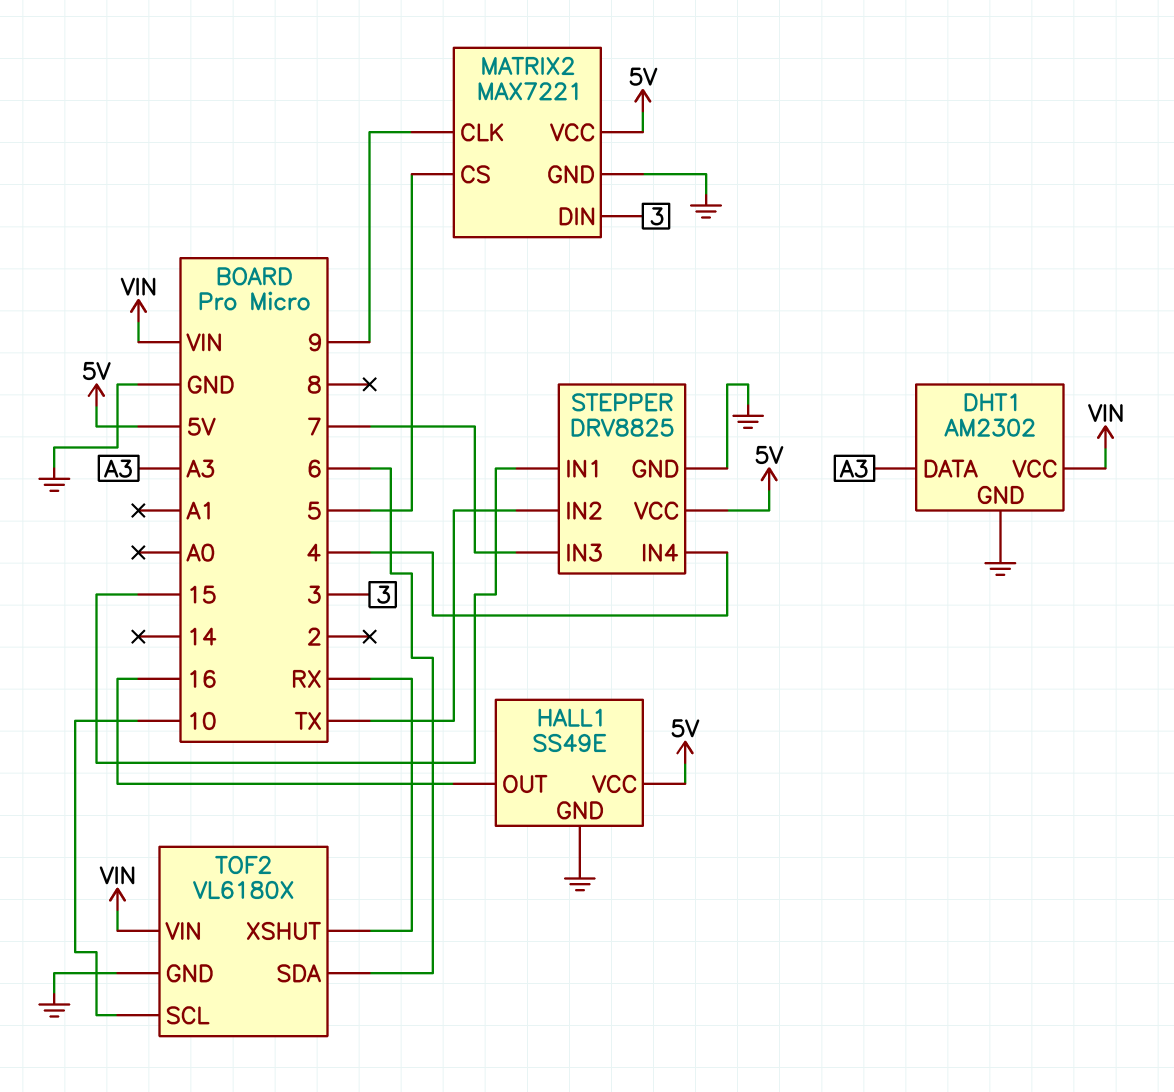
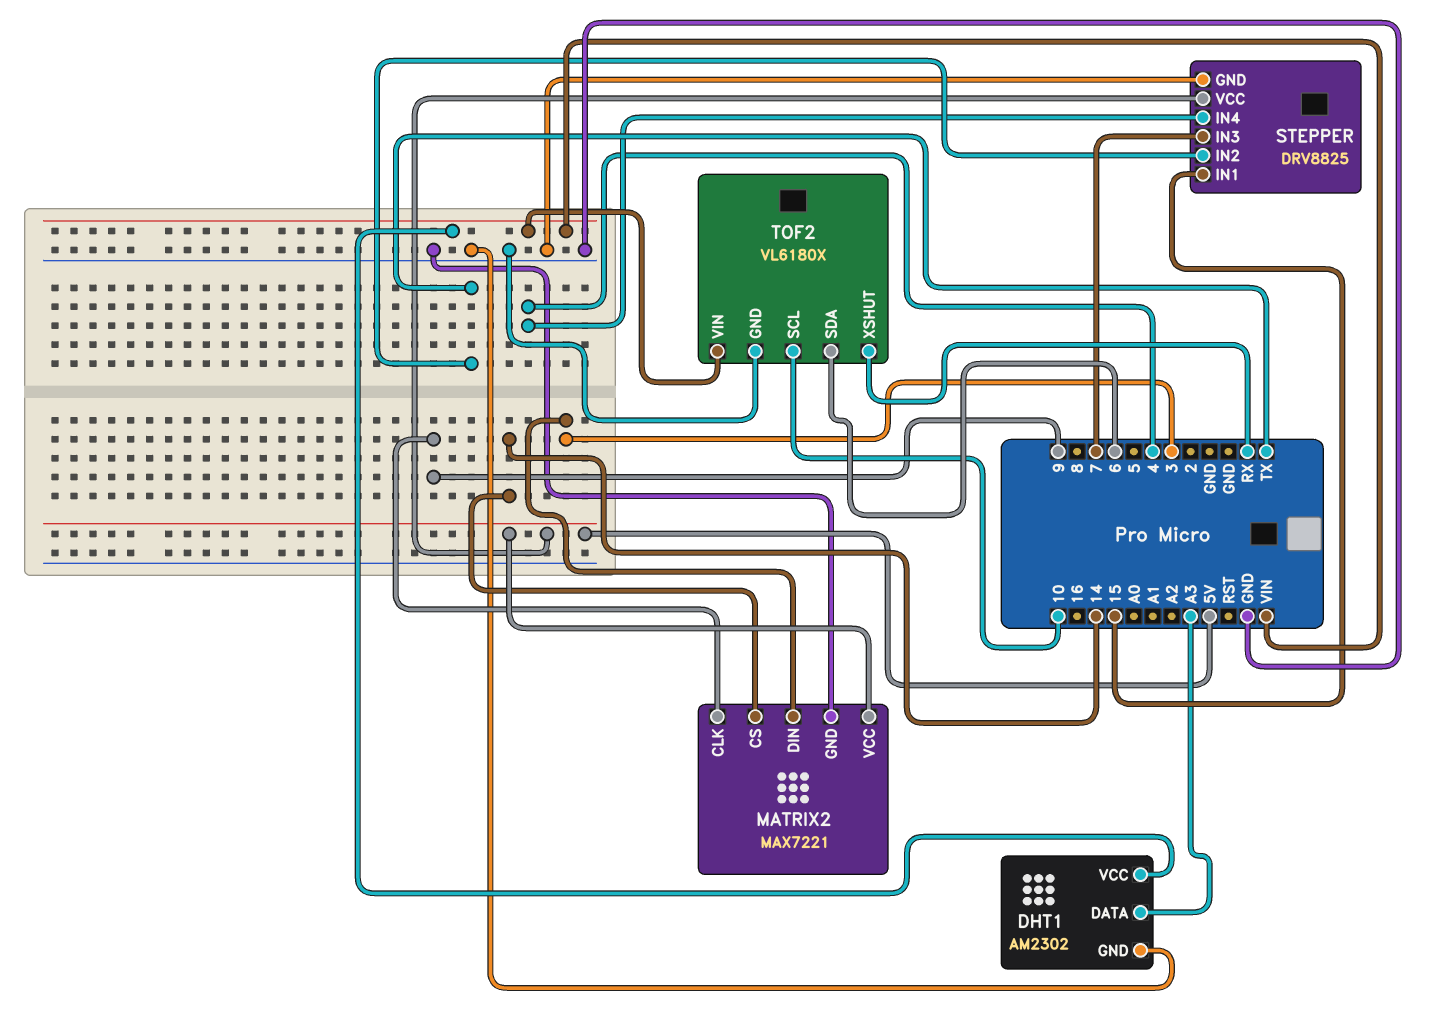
HALL1: SS49E -> none
HALL1 pin GND: GND -> none
HALL1 pin OUT: 16 -> none
HALL1 pin VCC: 5V -> none
MATRIX2 pin CS: 5 -> 14

